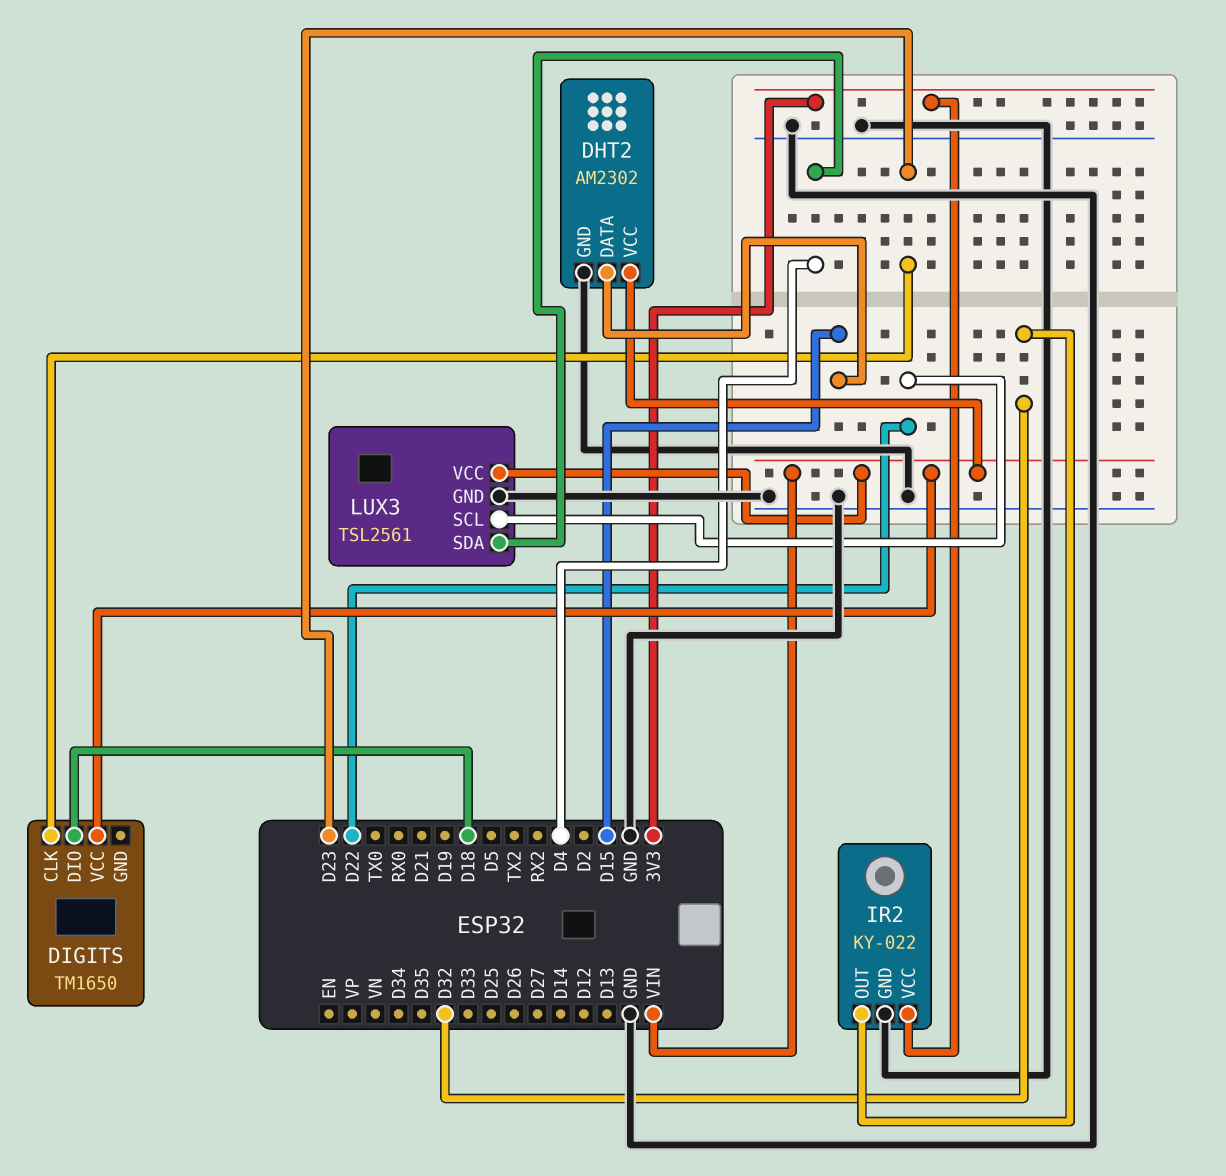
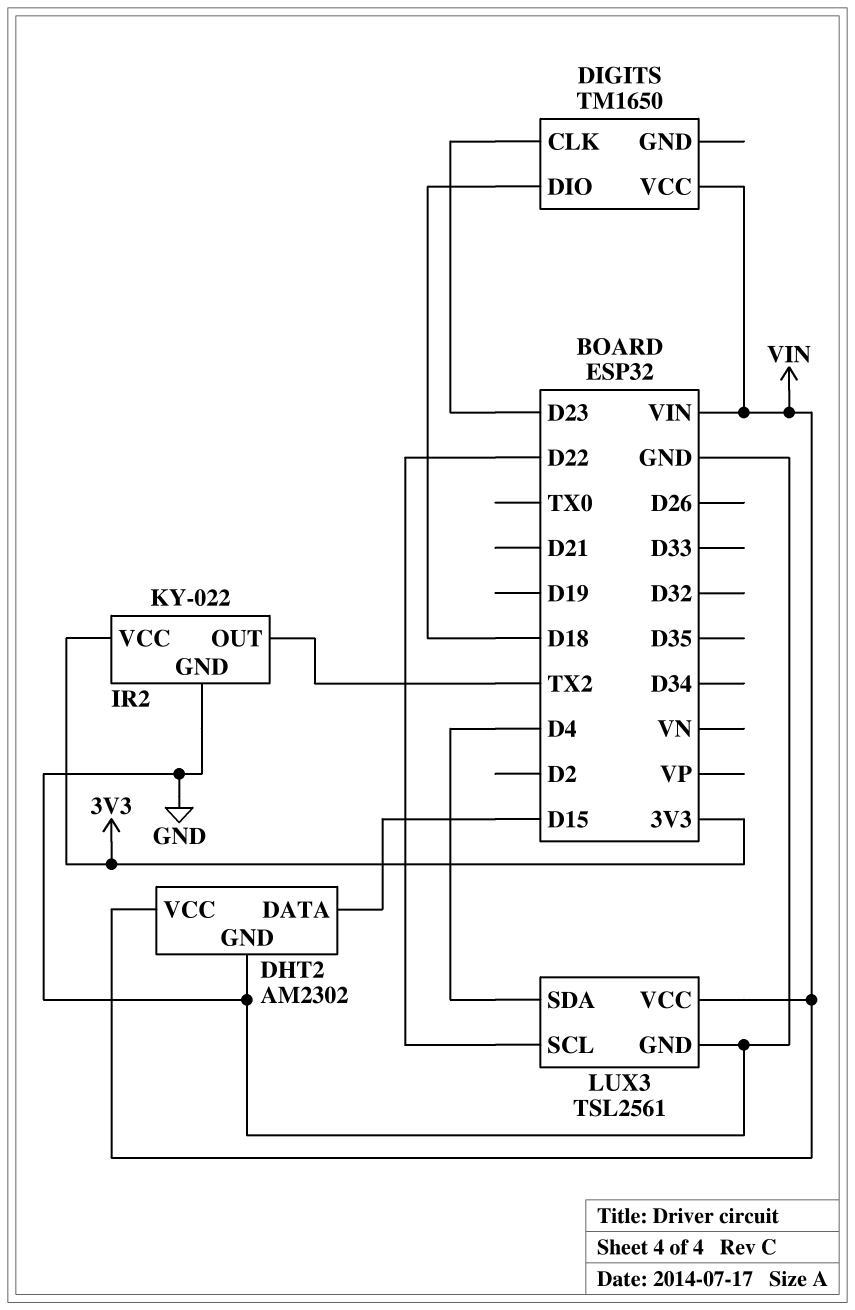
IR2 pin OUT: D32 -> TX2

